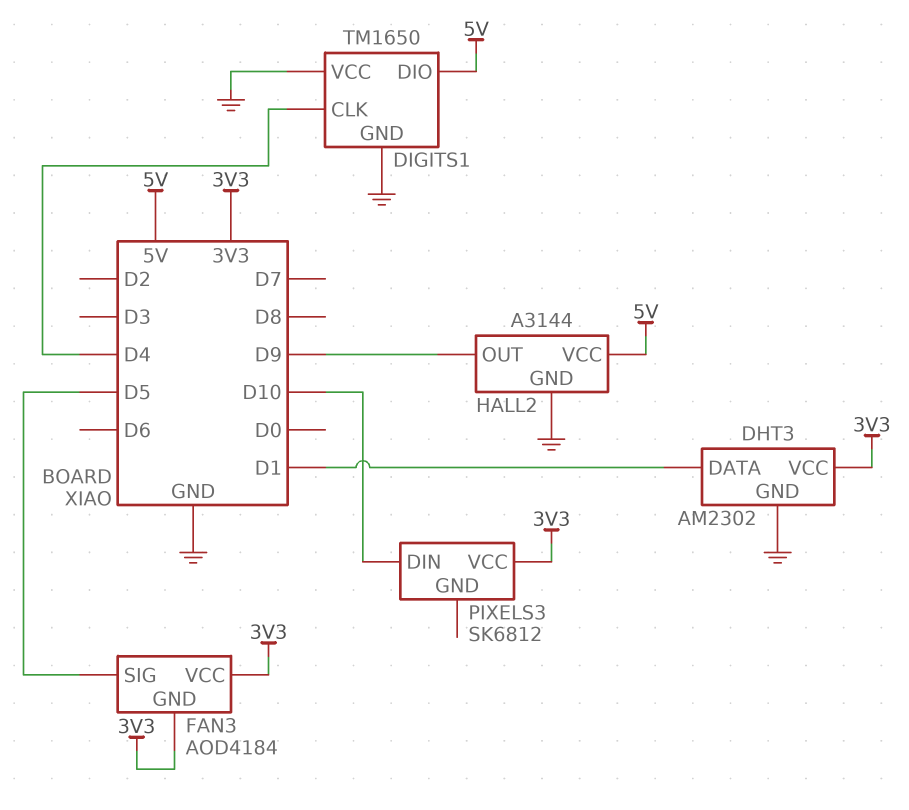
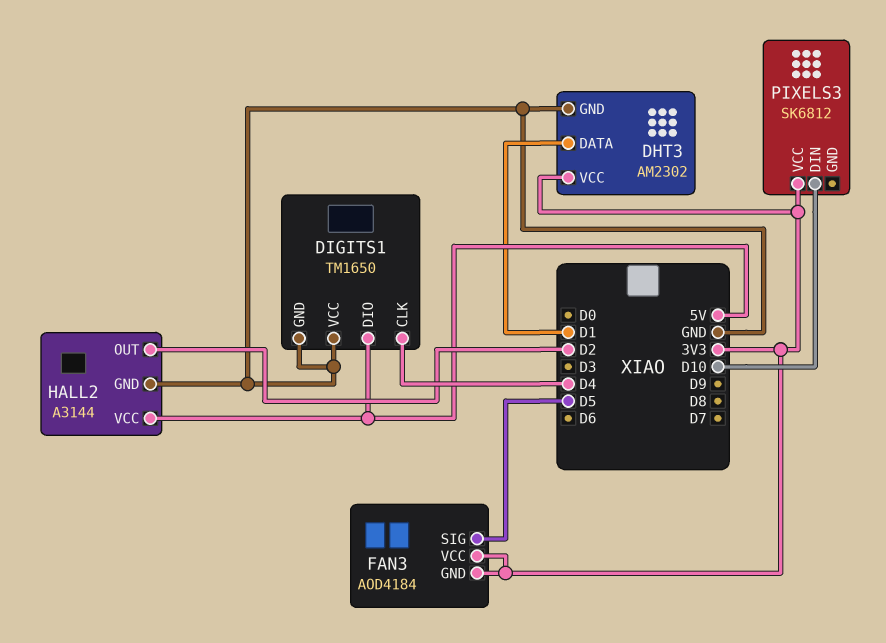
HALL2 pin OUT: D9 -> D2

